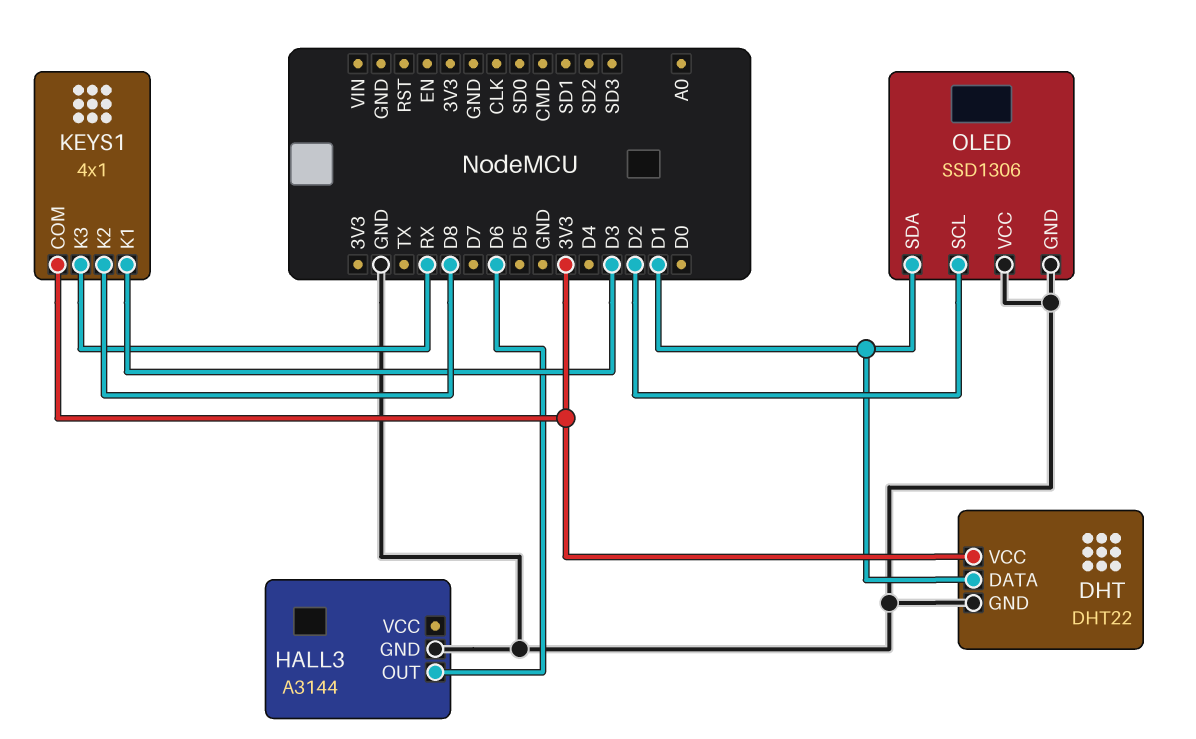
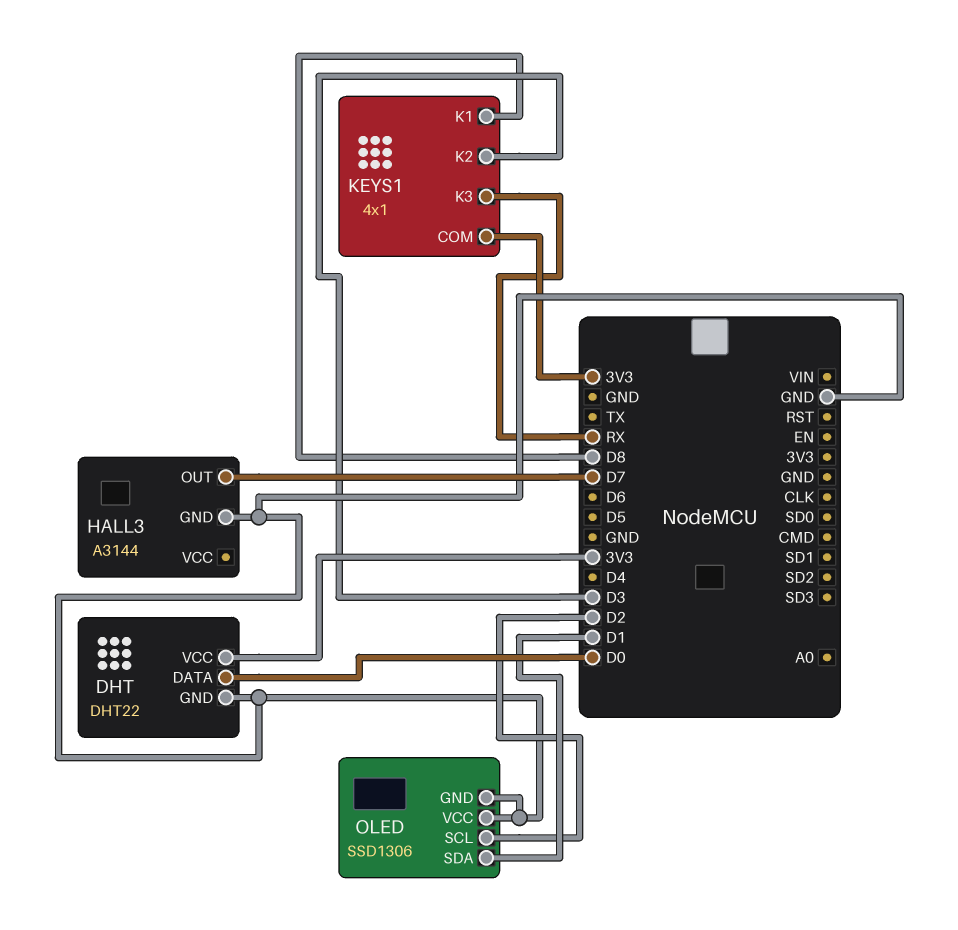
DHT pin DATA: D1 -> D0
HALL3 pin OUT: D6 -> D7
KEYS1 pin K1: D3 -> D8
KEYS1 pin K2: D8 -> D3

